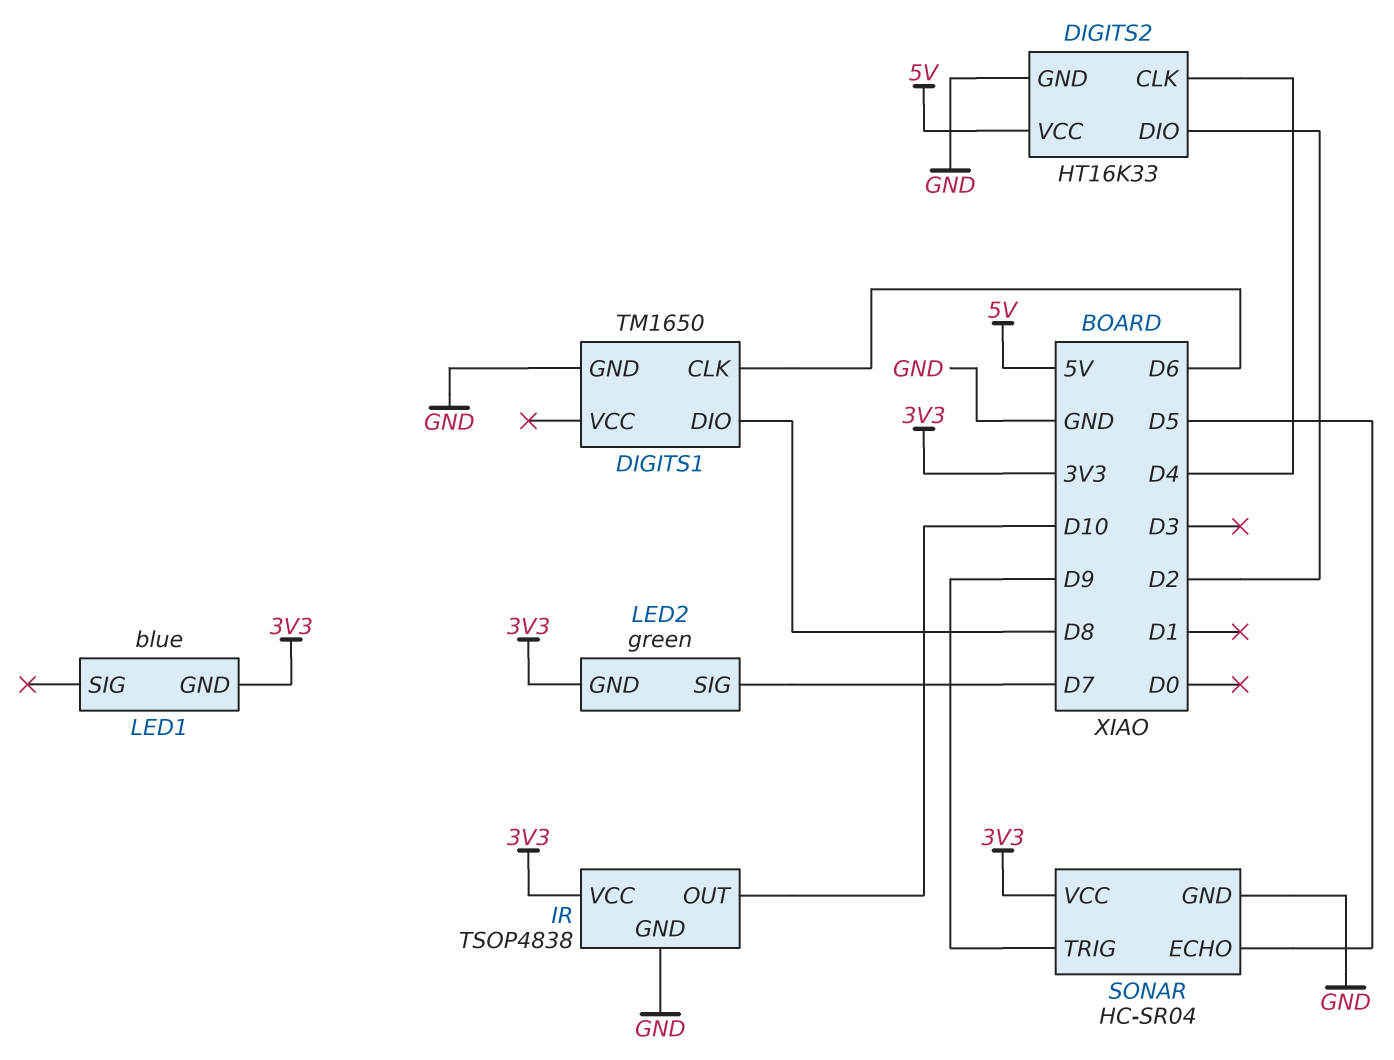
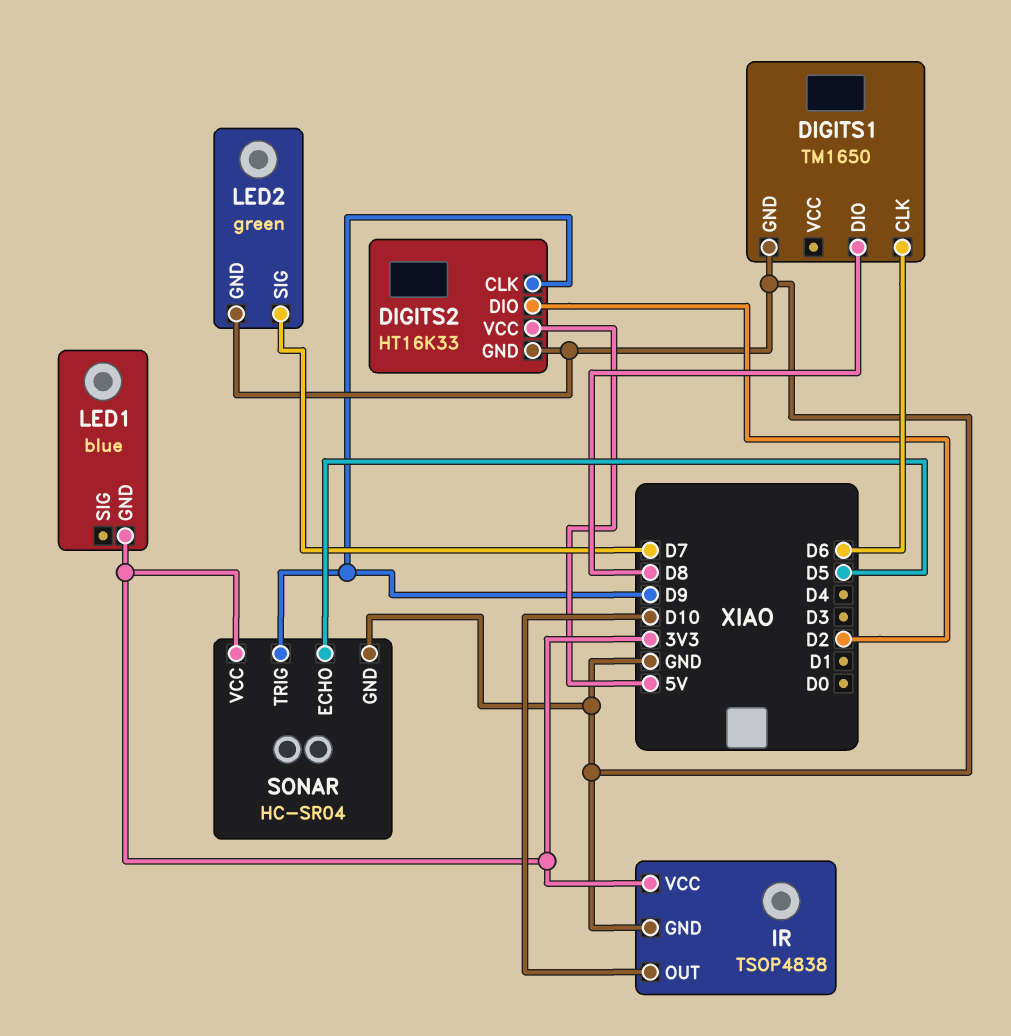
DIGITS2 pin CLK: D4 -> D9
LED2 pin GND: 3V3 -> GND

